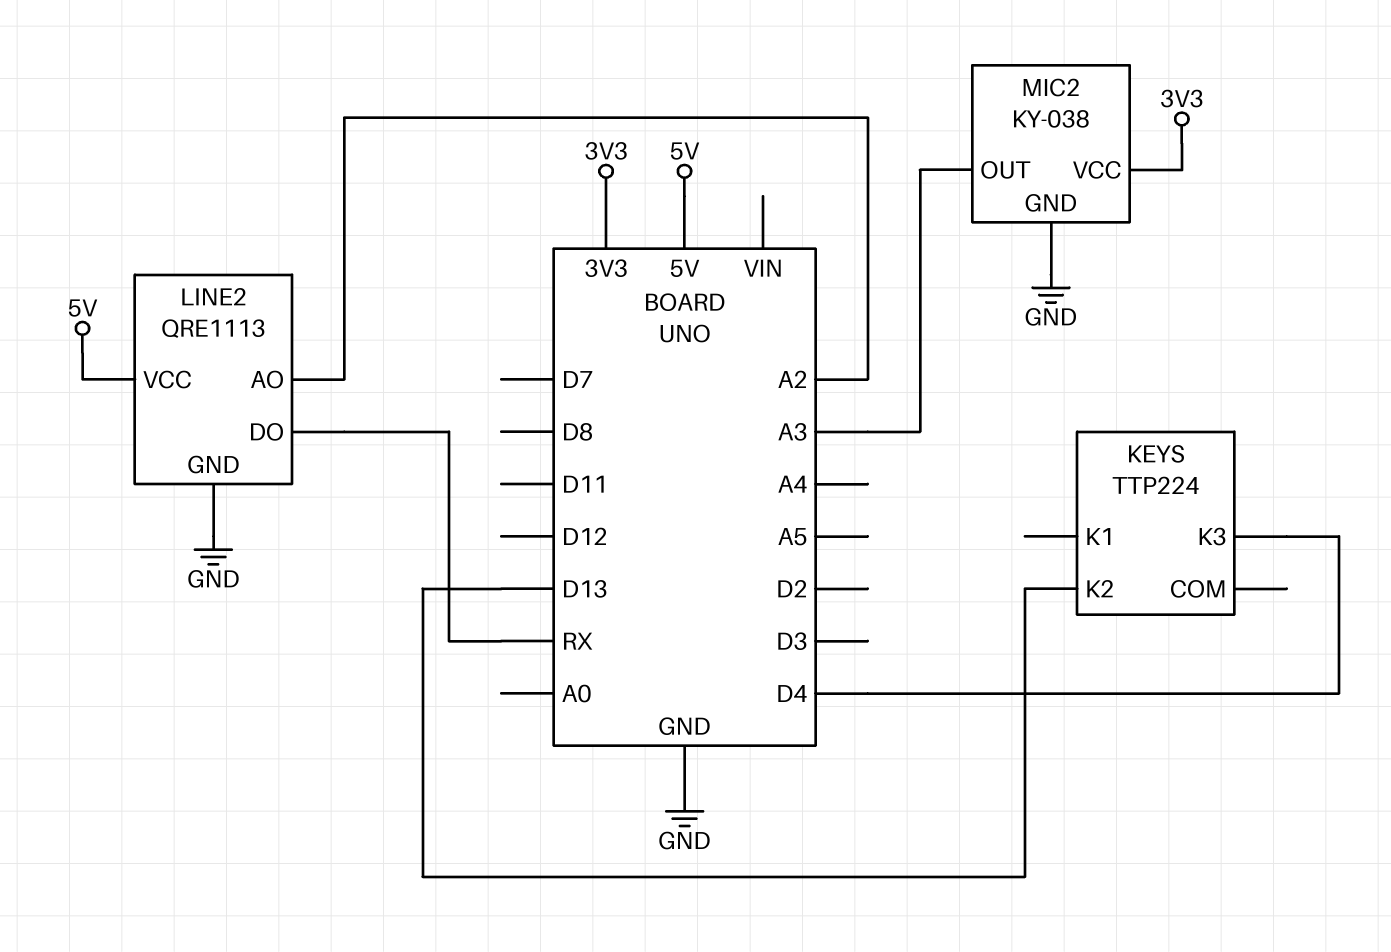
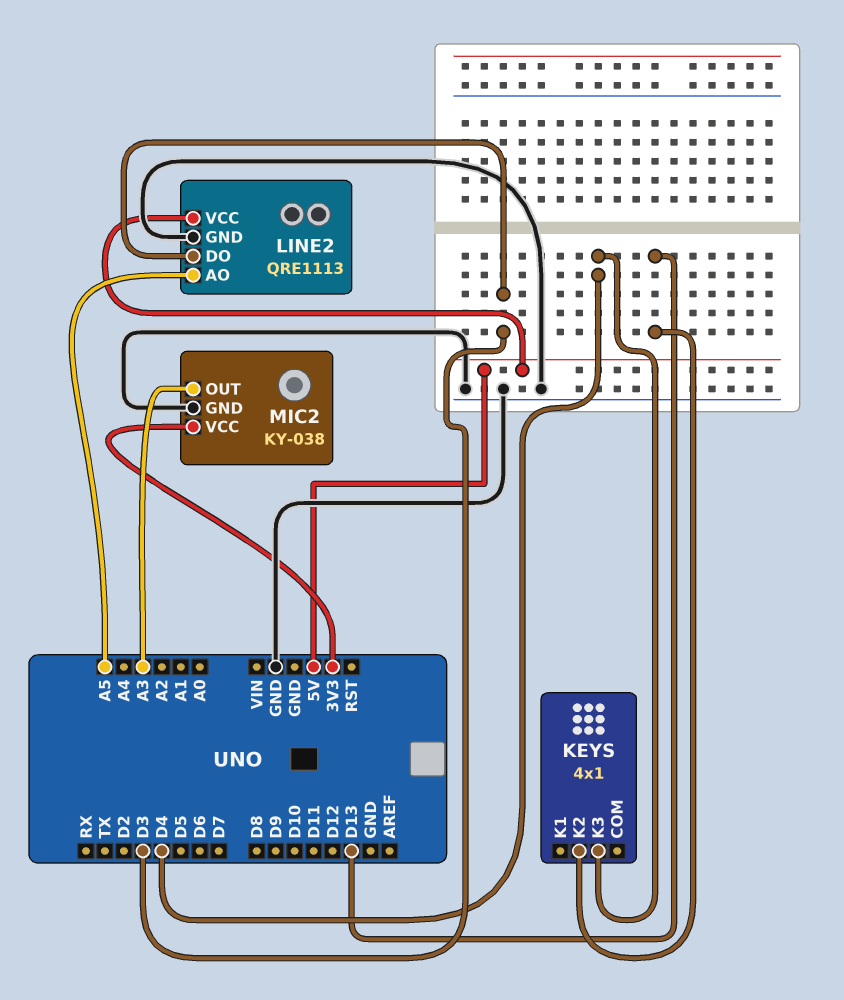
KEYS: TTP224 -> 4x1
LINE2 pin AO: A2 -> A5
LINE2 pin DO: RX -> D3

